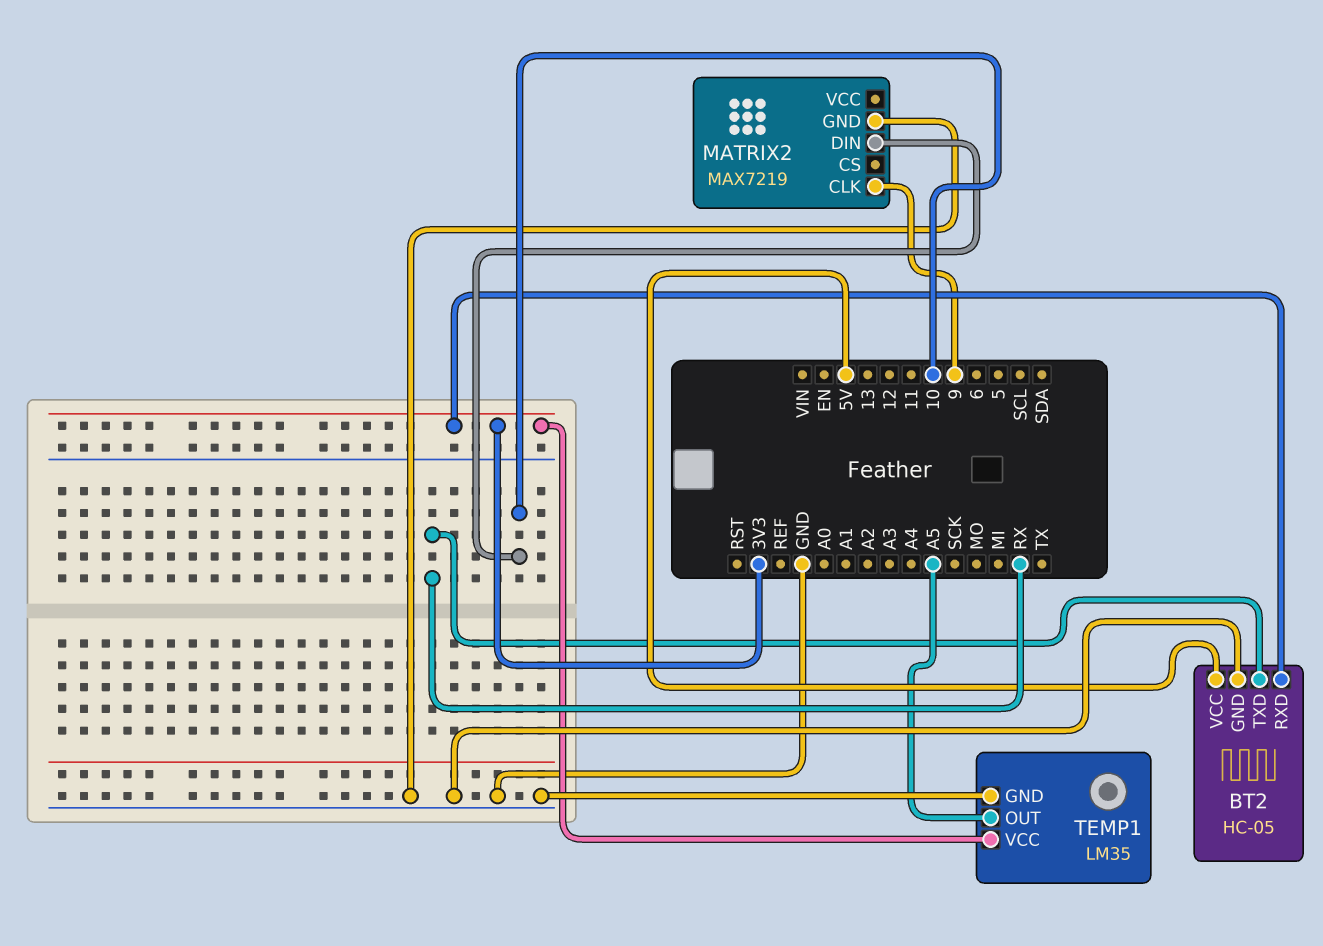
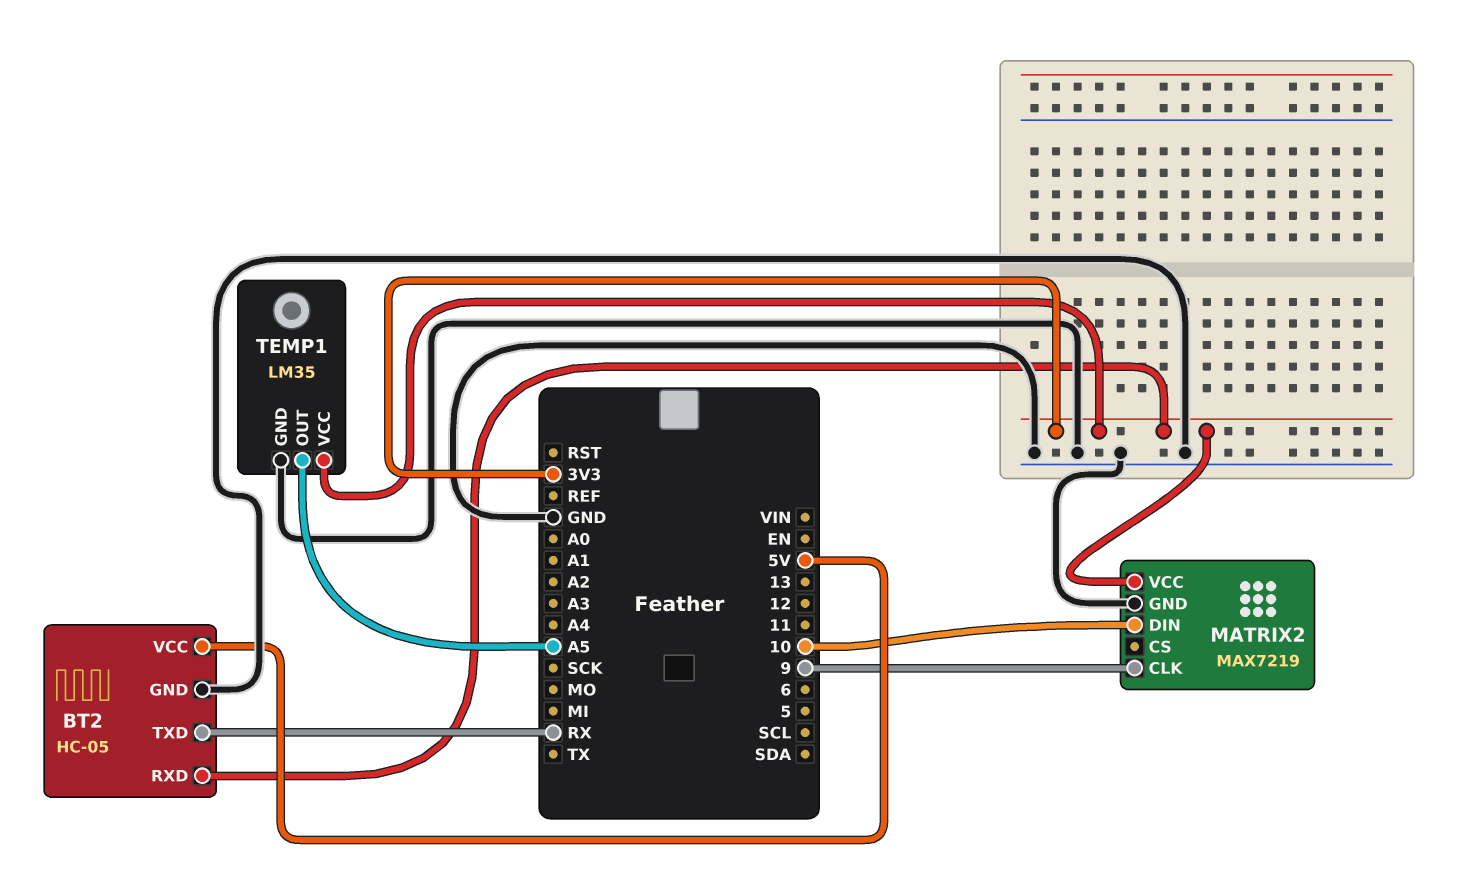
MATRIX2 pin VCC: none -> 3V3

